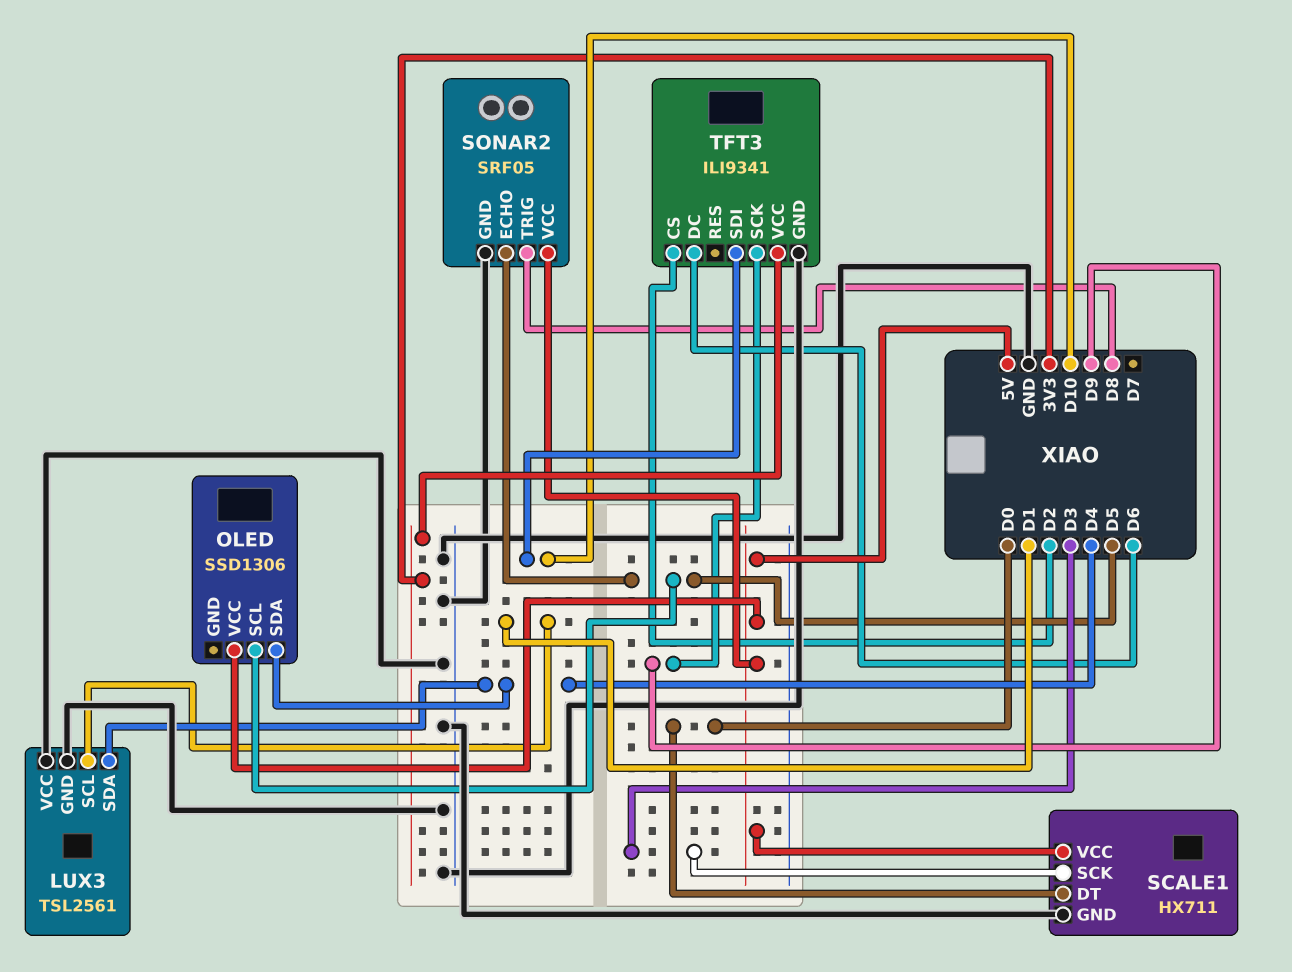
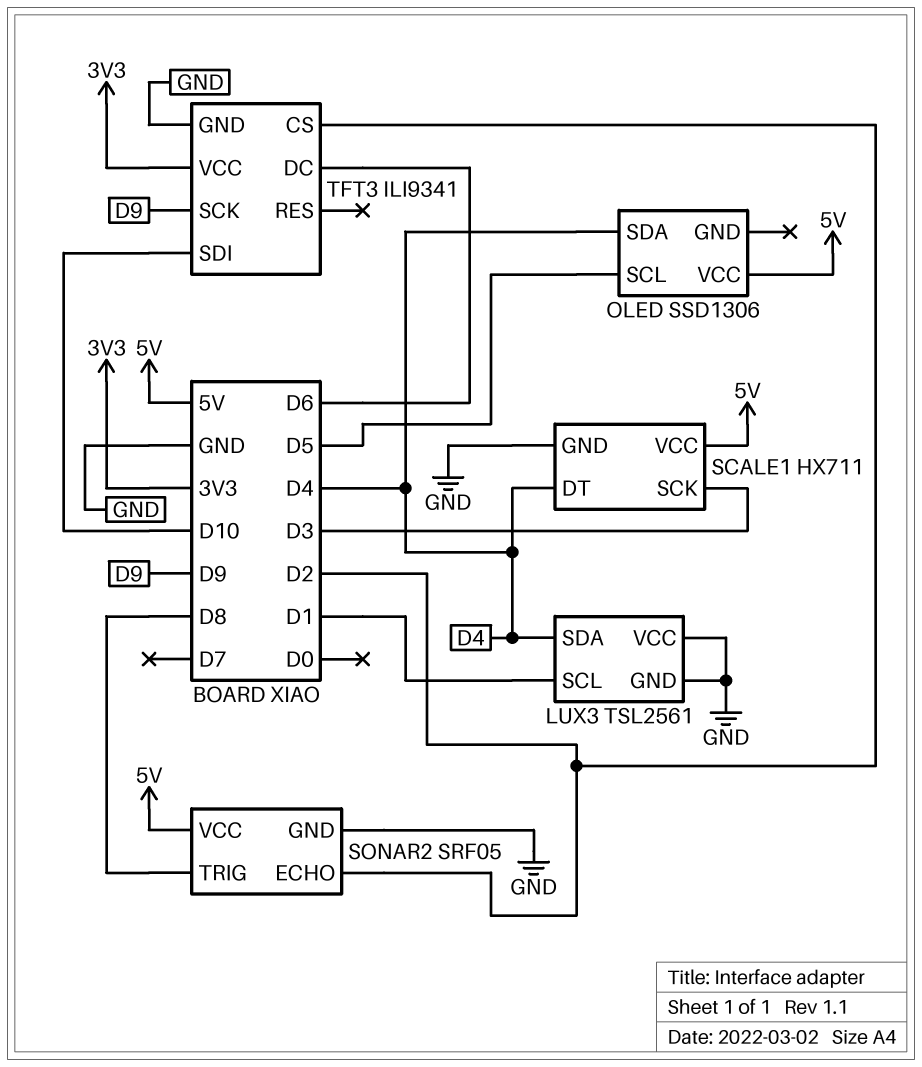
SCALE1 pin DT: D0 -> D4
SONAR2 pin ECHO: D5 -> D2

